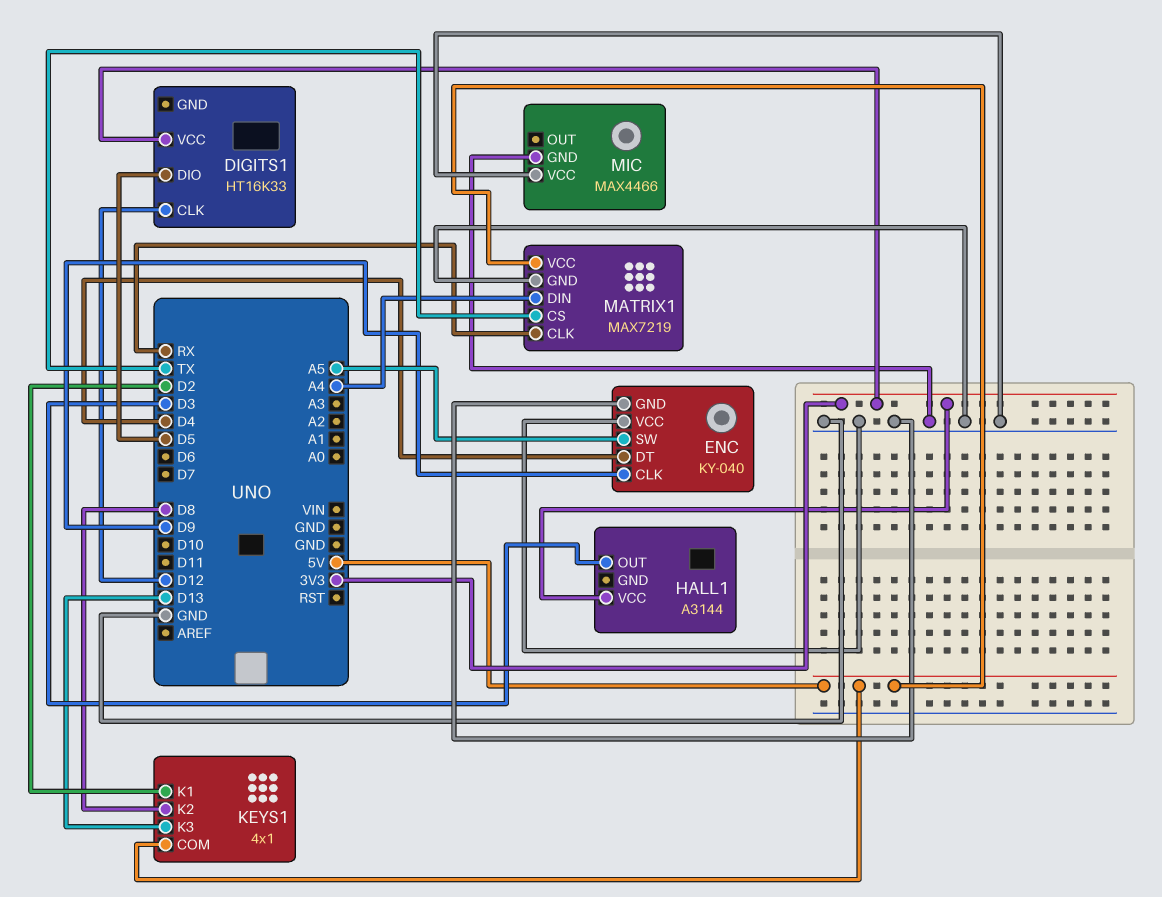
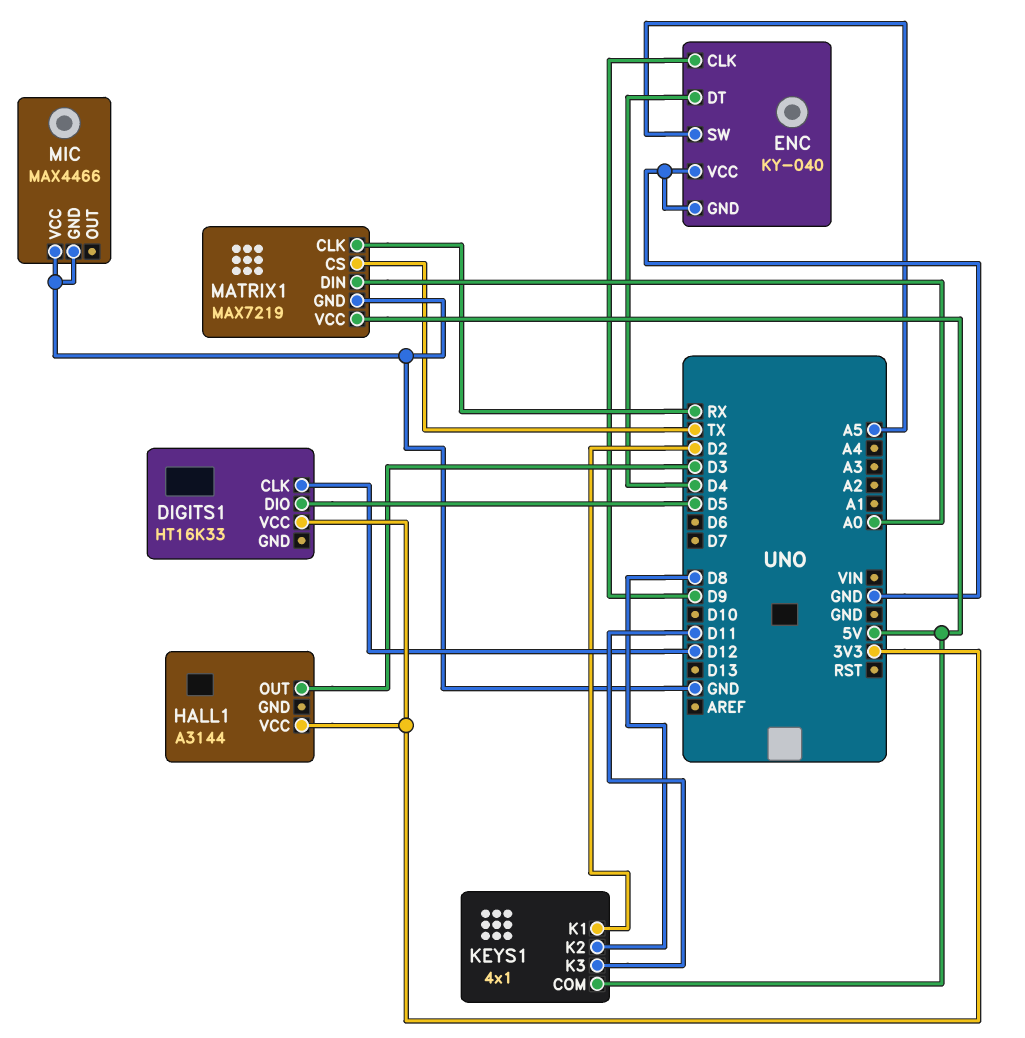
KEYS1 pin K3: D13 -> D11
MATRIX1 pin DIN: A4 -> A0

